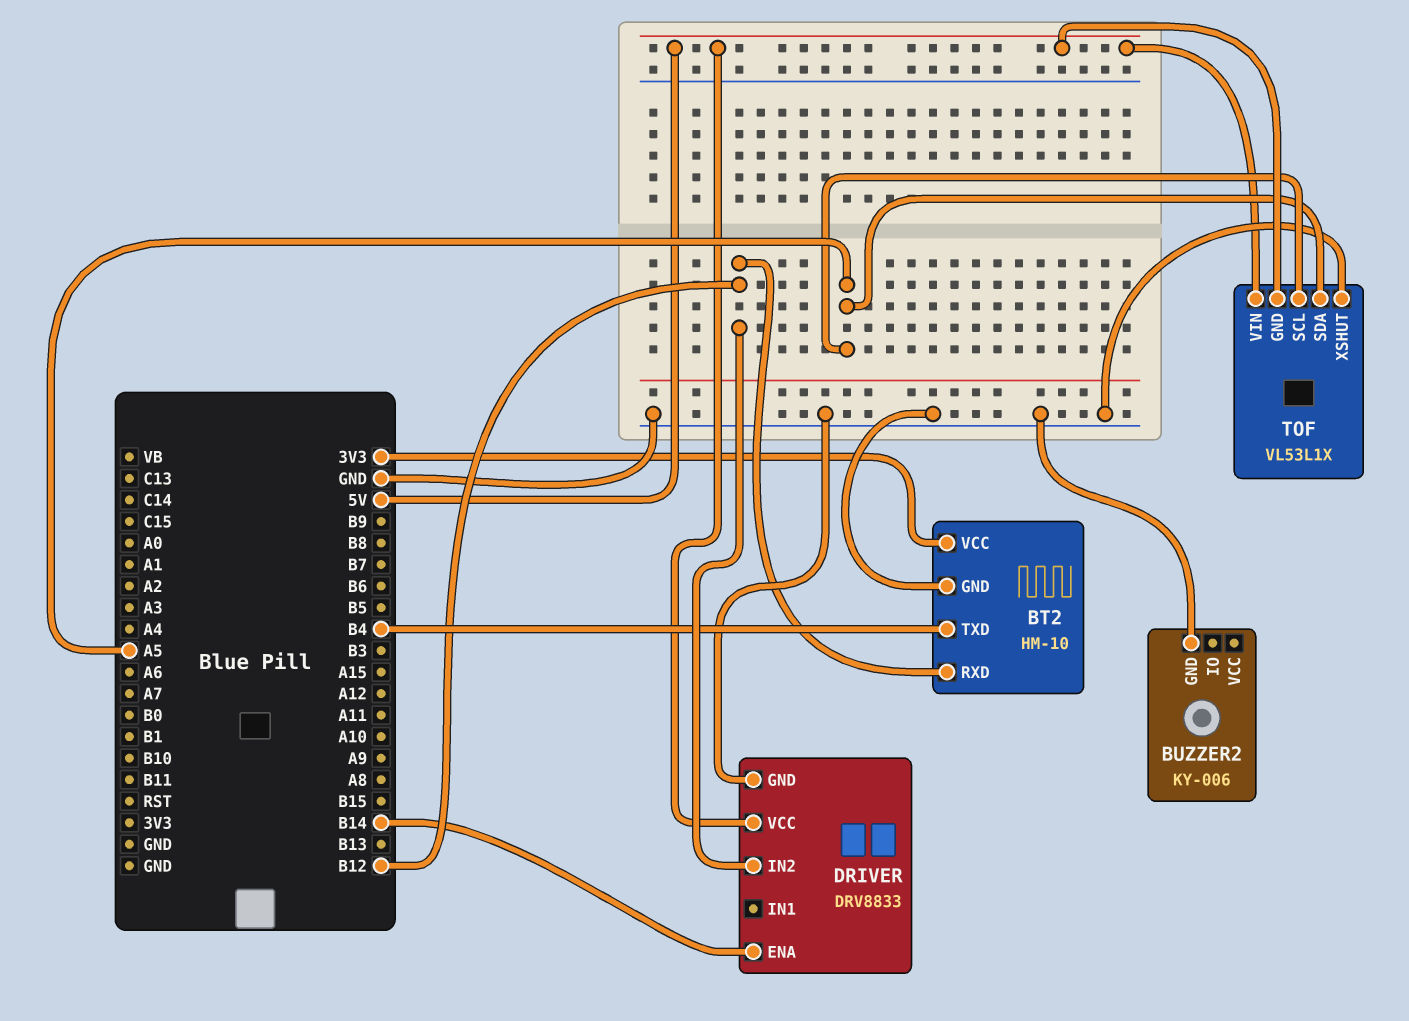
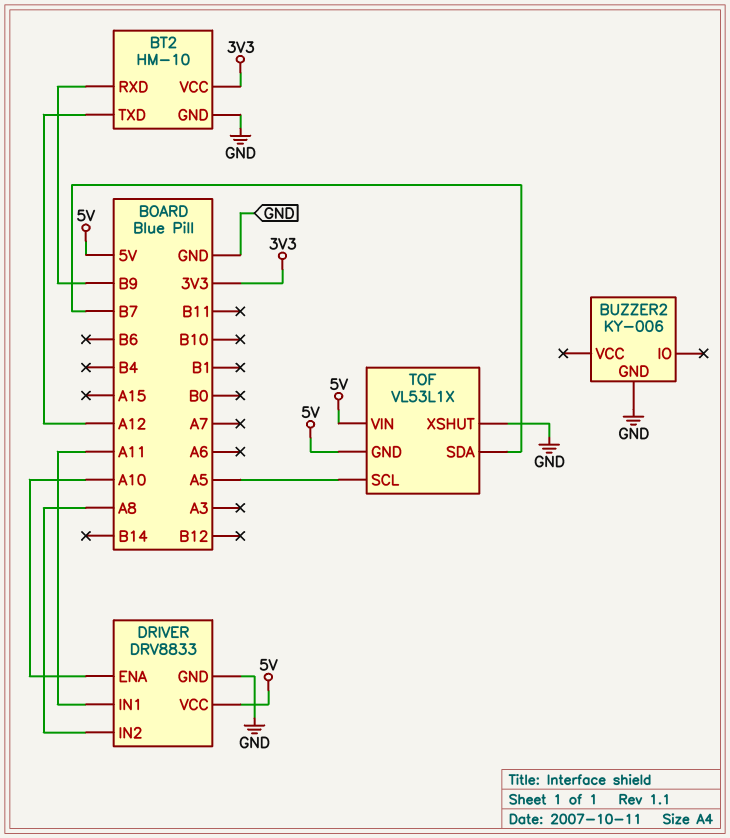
BT2 pin RXD: B12 -> B9
BT2 pin TXD: B4 -> A12
DRIVER pin ENA: B14 -> A10
DRIVER pin IN1: none -> A11
DRIVER pin IN2: B12 -> A8
TOF pin SDA: A5 -> B7

